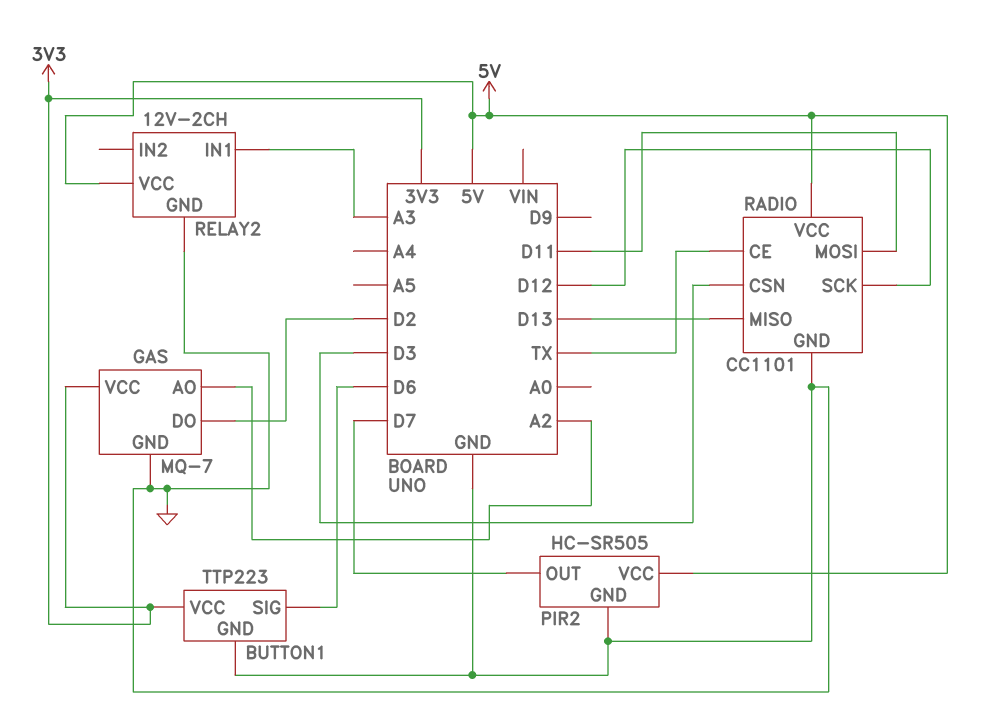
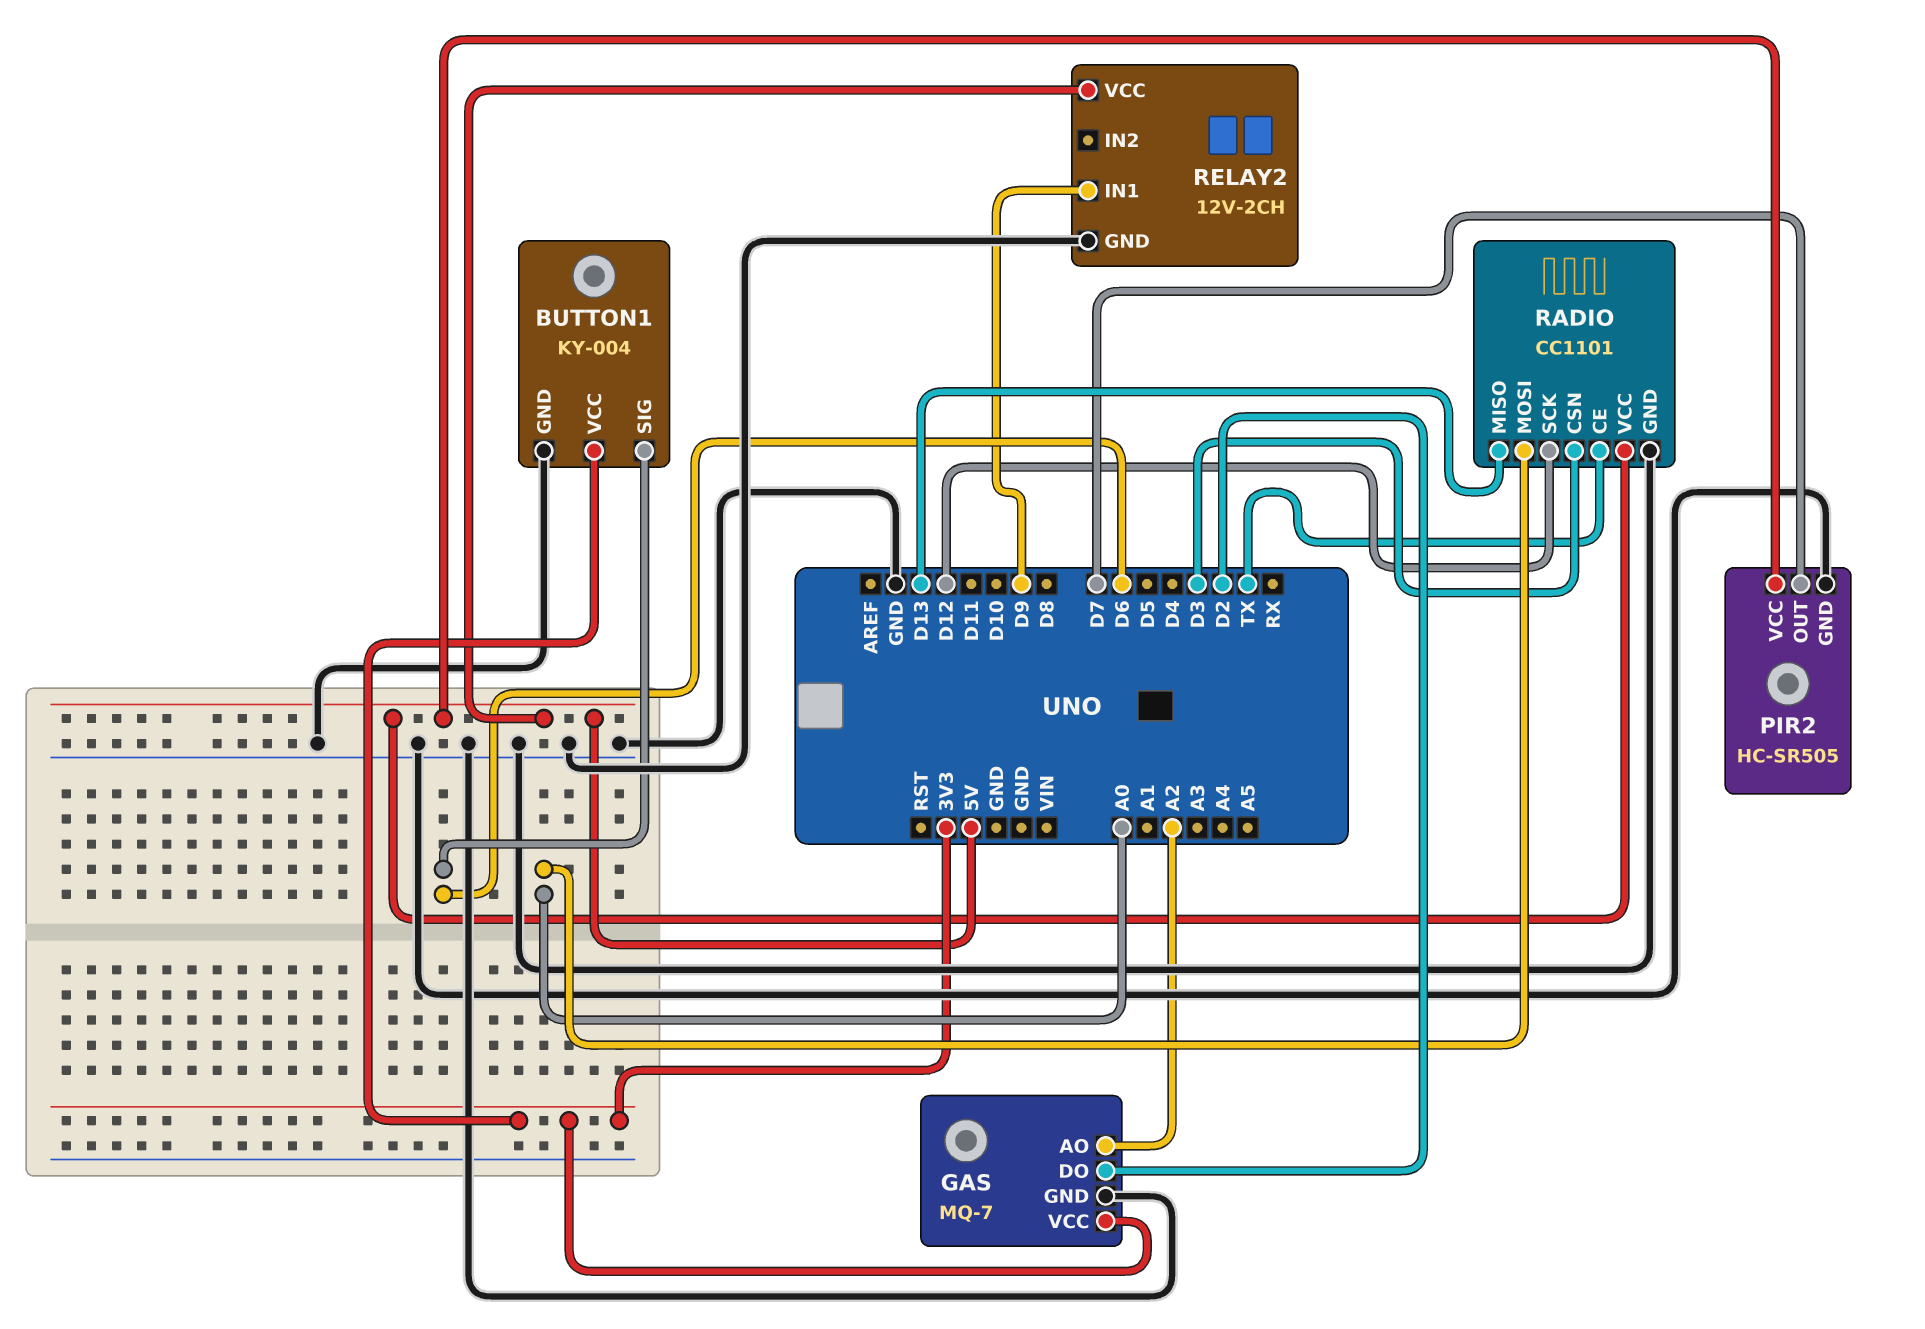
BUTTON1: TTP223 -> KY-004
RADIO pin MOSI: D11 -> A0
RELAY2 pin IN1: A3 -> D9

